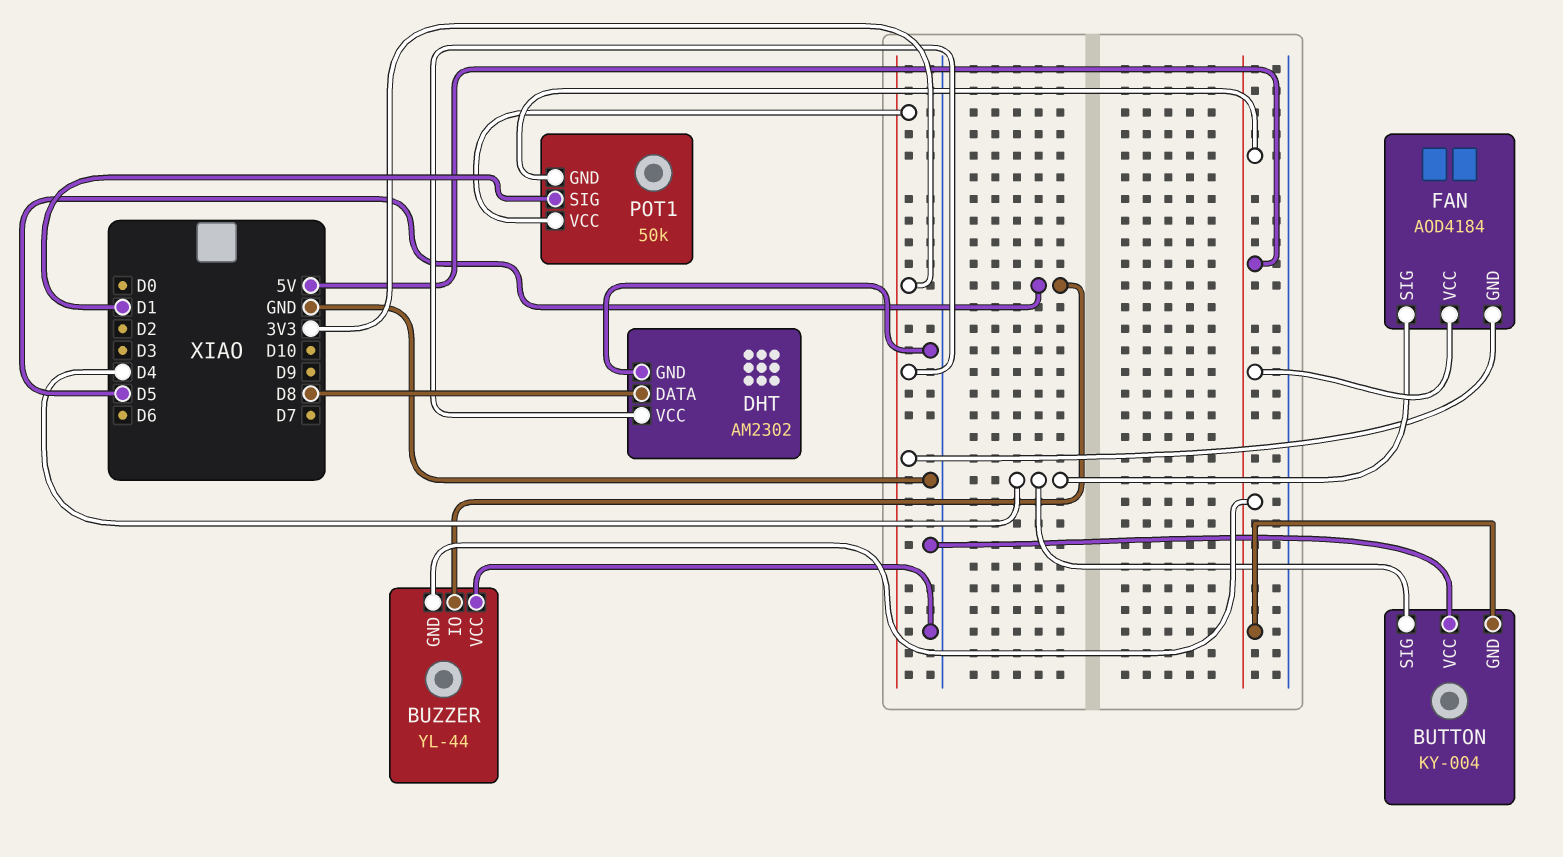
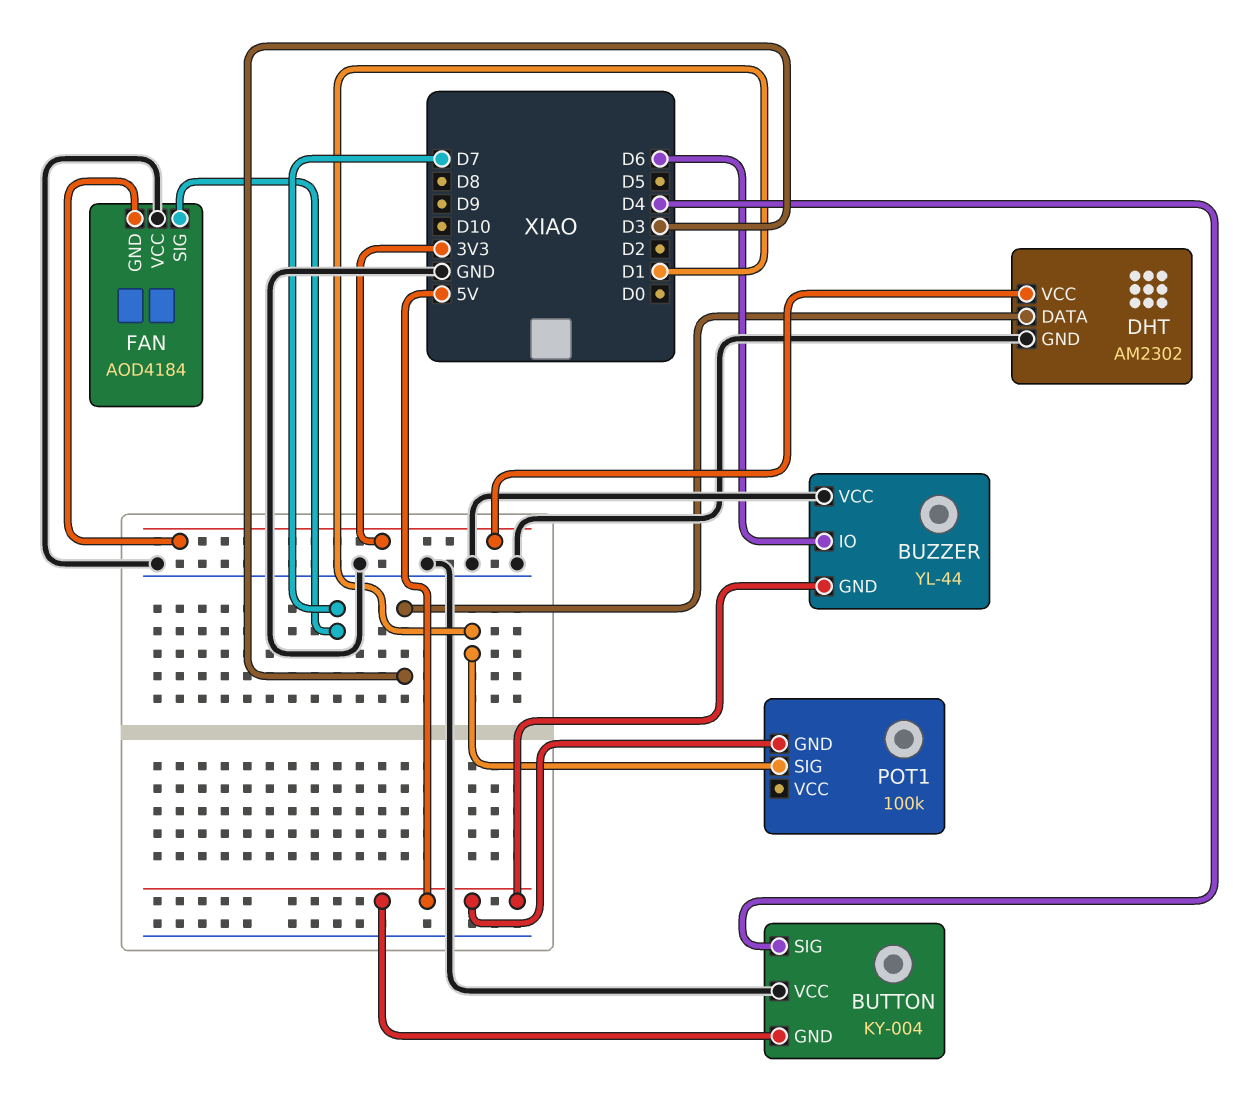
BUZZER pin IO: D5 -> D6
DHT pin DATA: D8 -> D3
FAN pin SIG: D4 -> D7
FAN pin VCC: 5V -> GND
POT1: 50k -> 100k
POT1 pin VCC: 3V3 -> none

